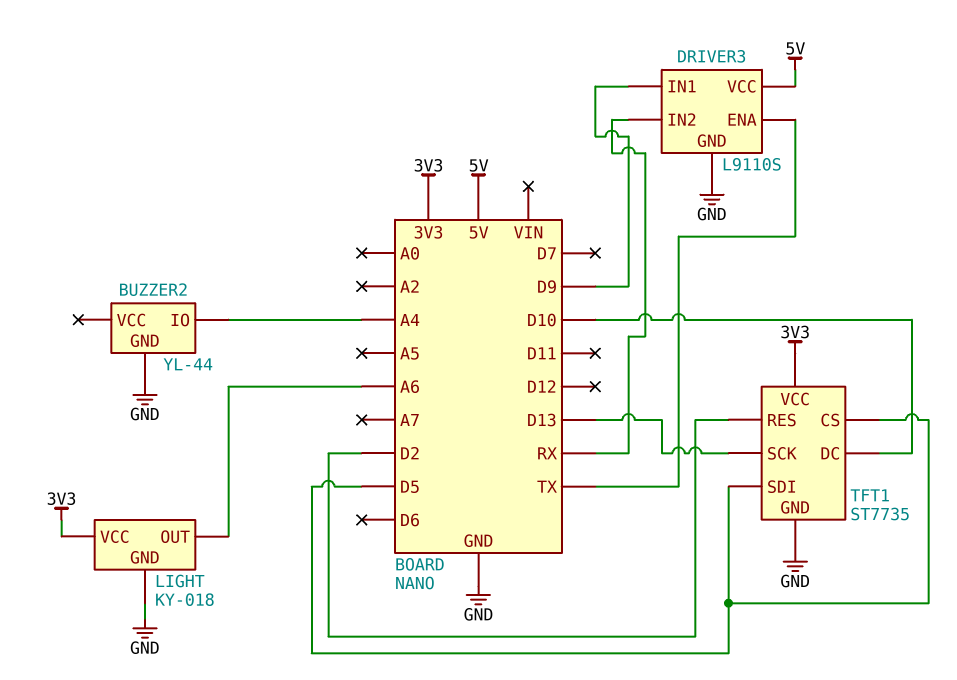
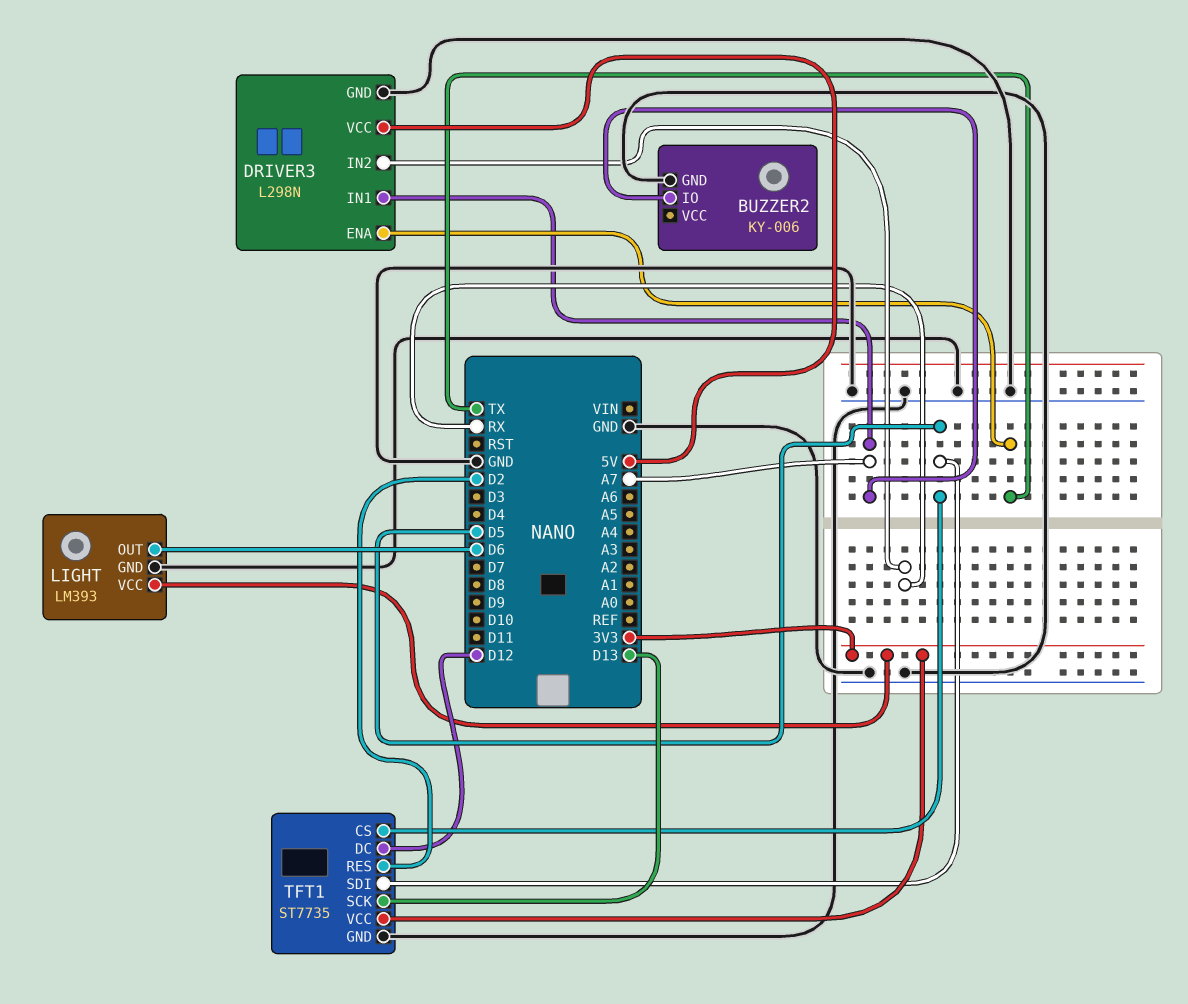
BUZZER2: YL-44 -> KY-006
BUZZER2 pin IO: A4 -> A7
DRIVER3: L9110S -> L298N
DRIVER3 pin IN1: D9 -> A7
LIGHT: KY-018 -> LM393
LIGHT pin OUT: A6 -> D6
TFT1 pin DC: D10 -> D12

